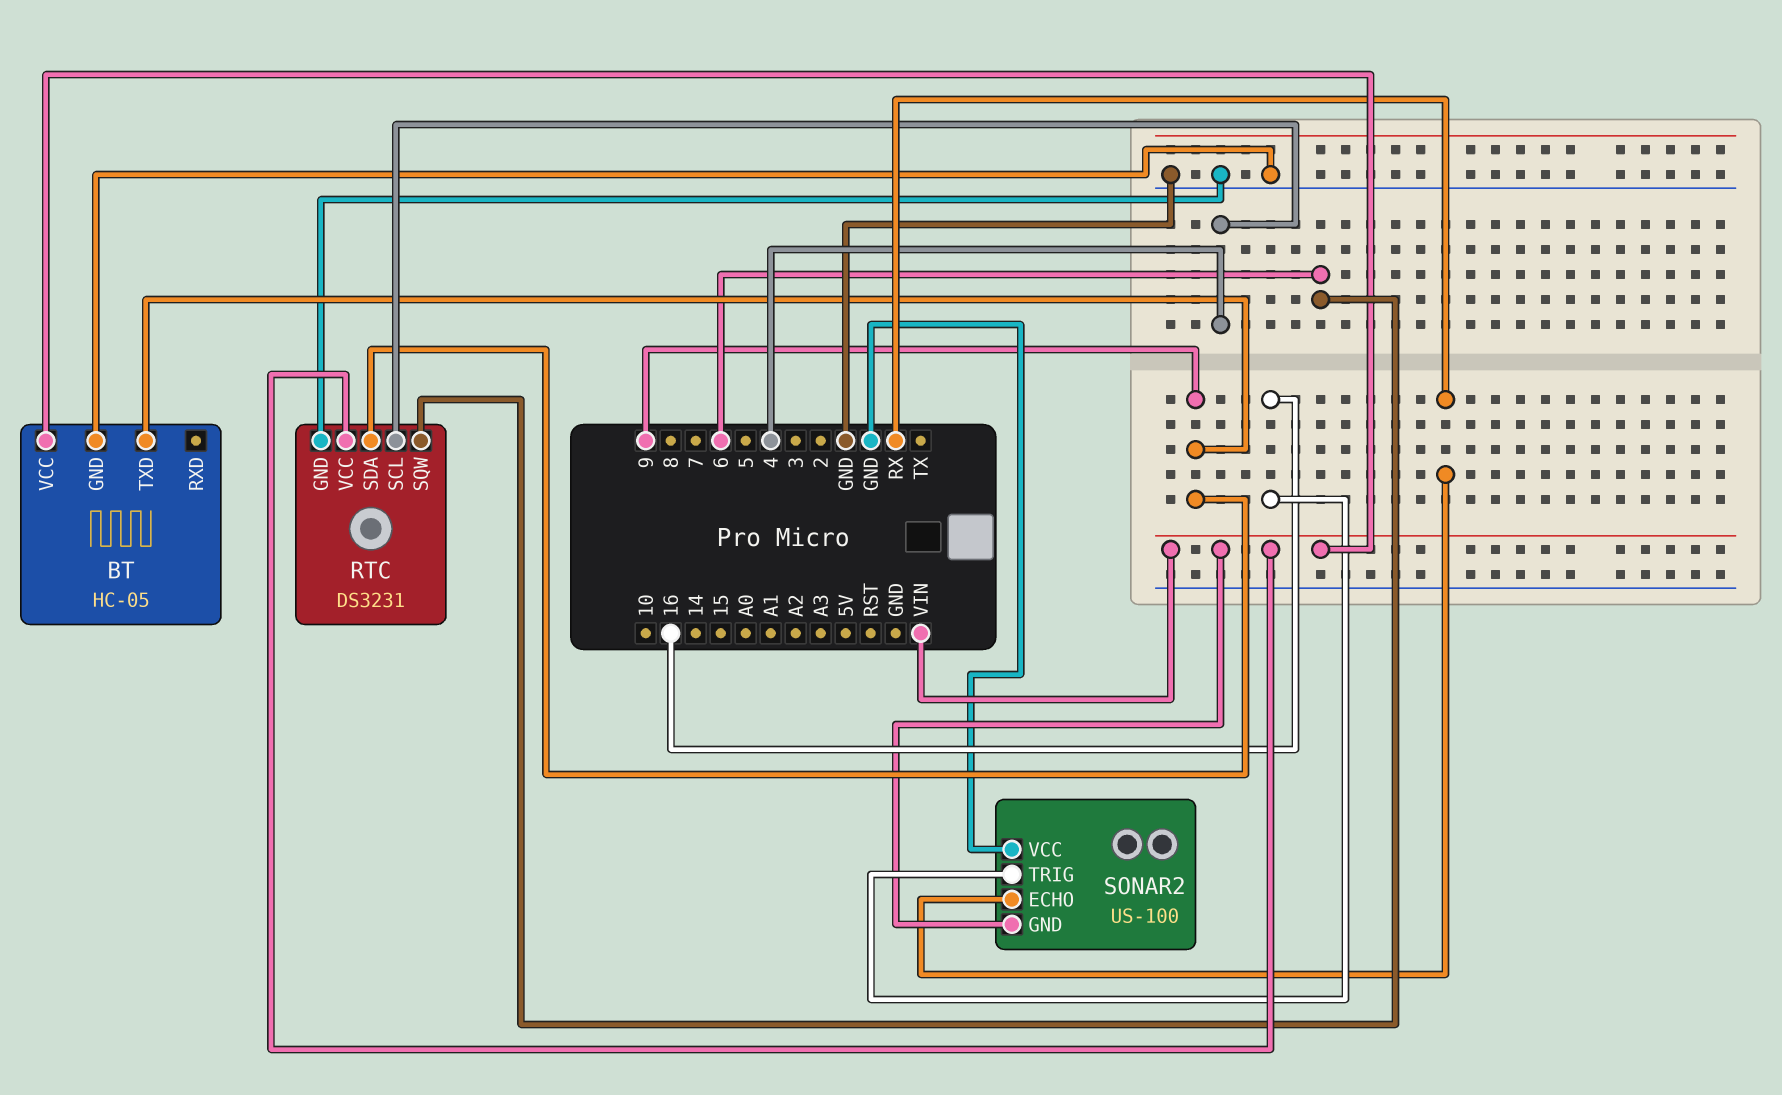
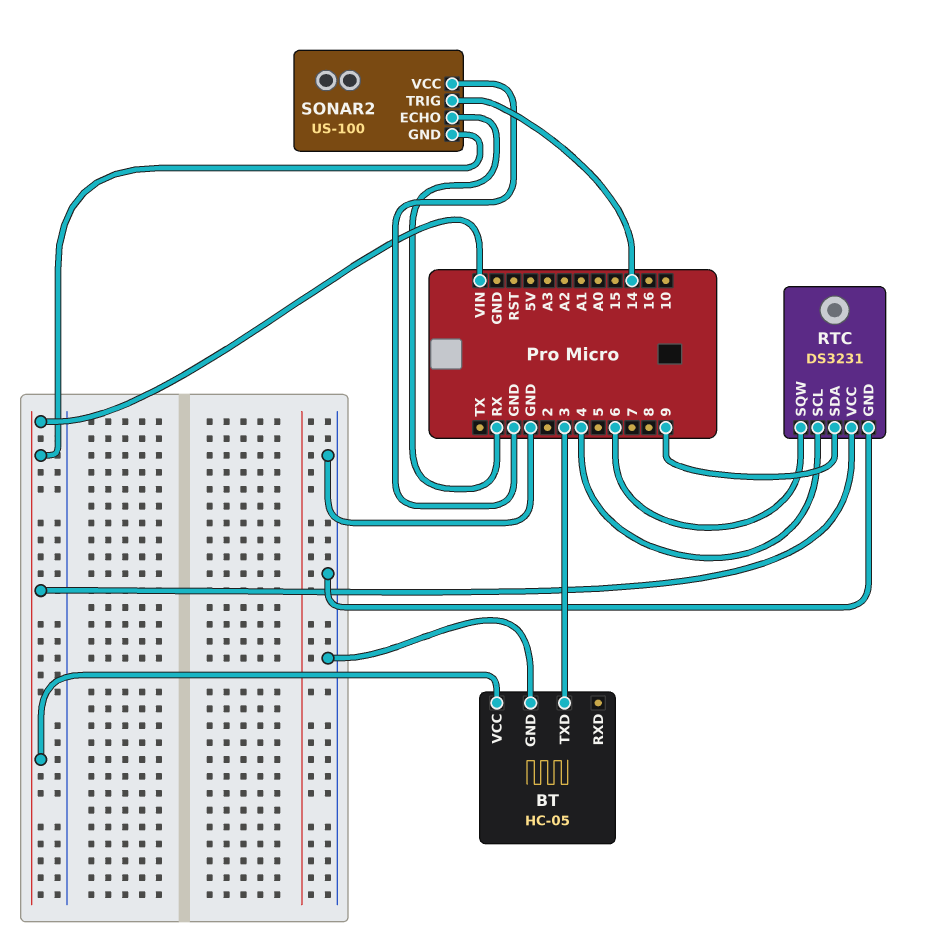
BT pin TXD: 9 -> 3
SONAR2 pin TRIG: 16 -> 14

